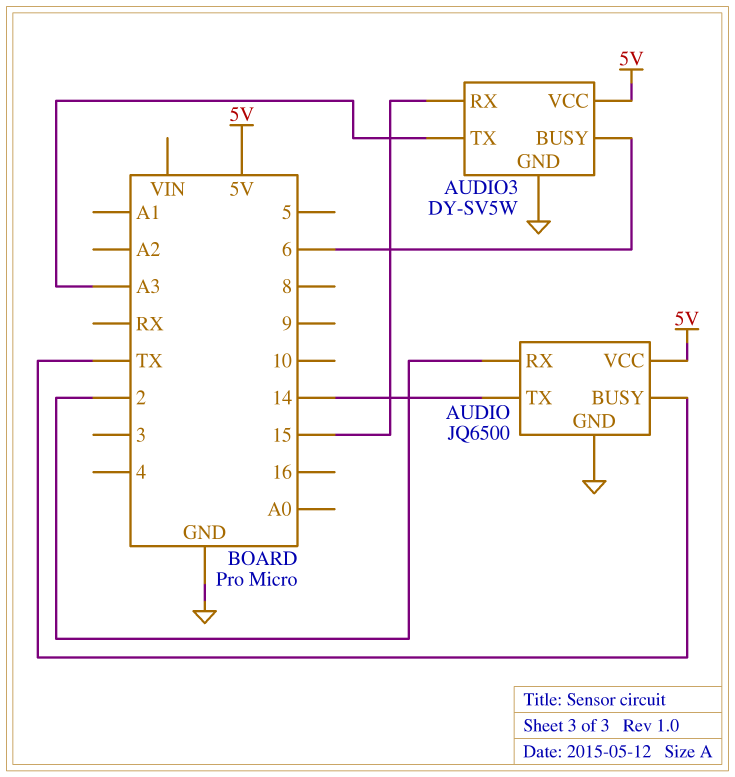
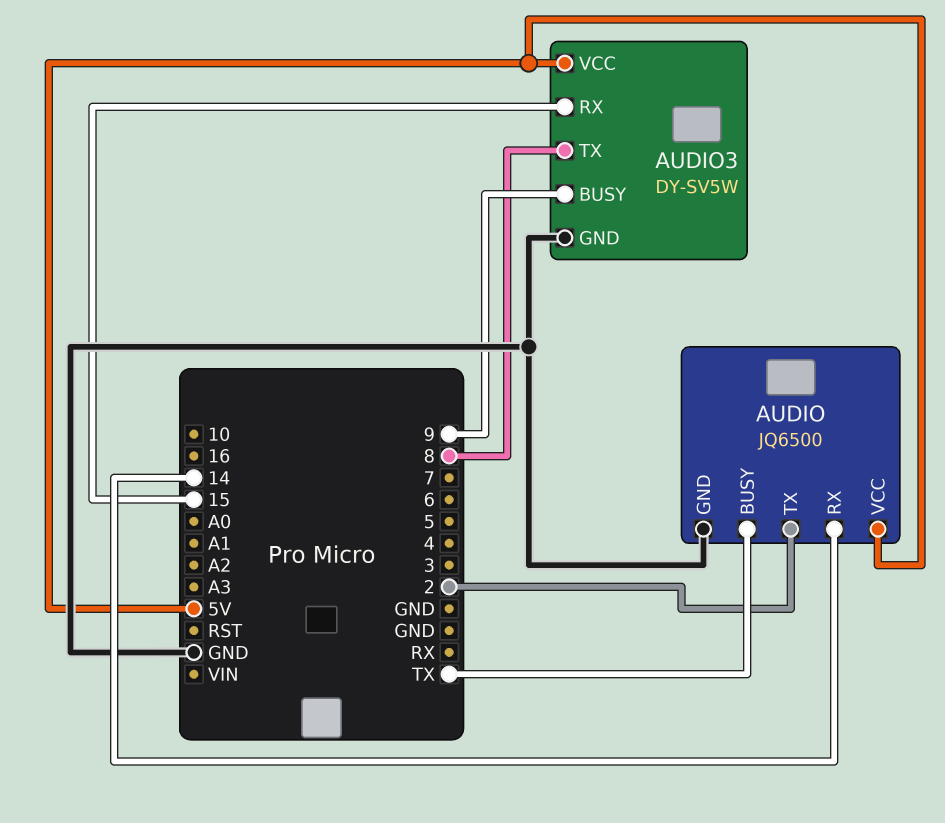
AUDIO pin RX: 2 -> 14
AUDIO pin TX: 14 -> 2
AUDIO3 pin BUSY: 6 -> 9
AUDIO3 pin TX: A3 -> 8

